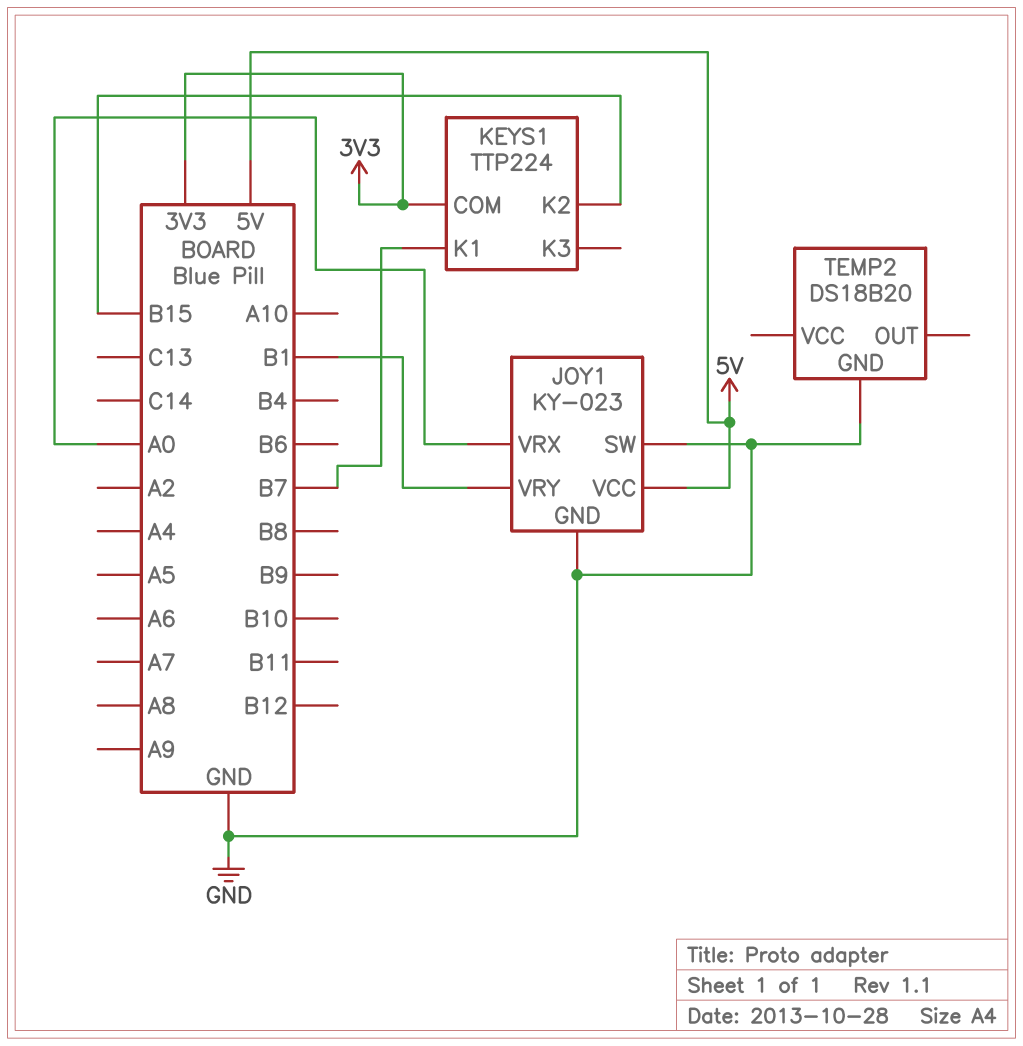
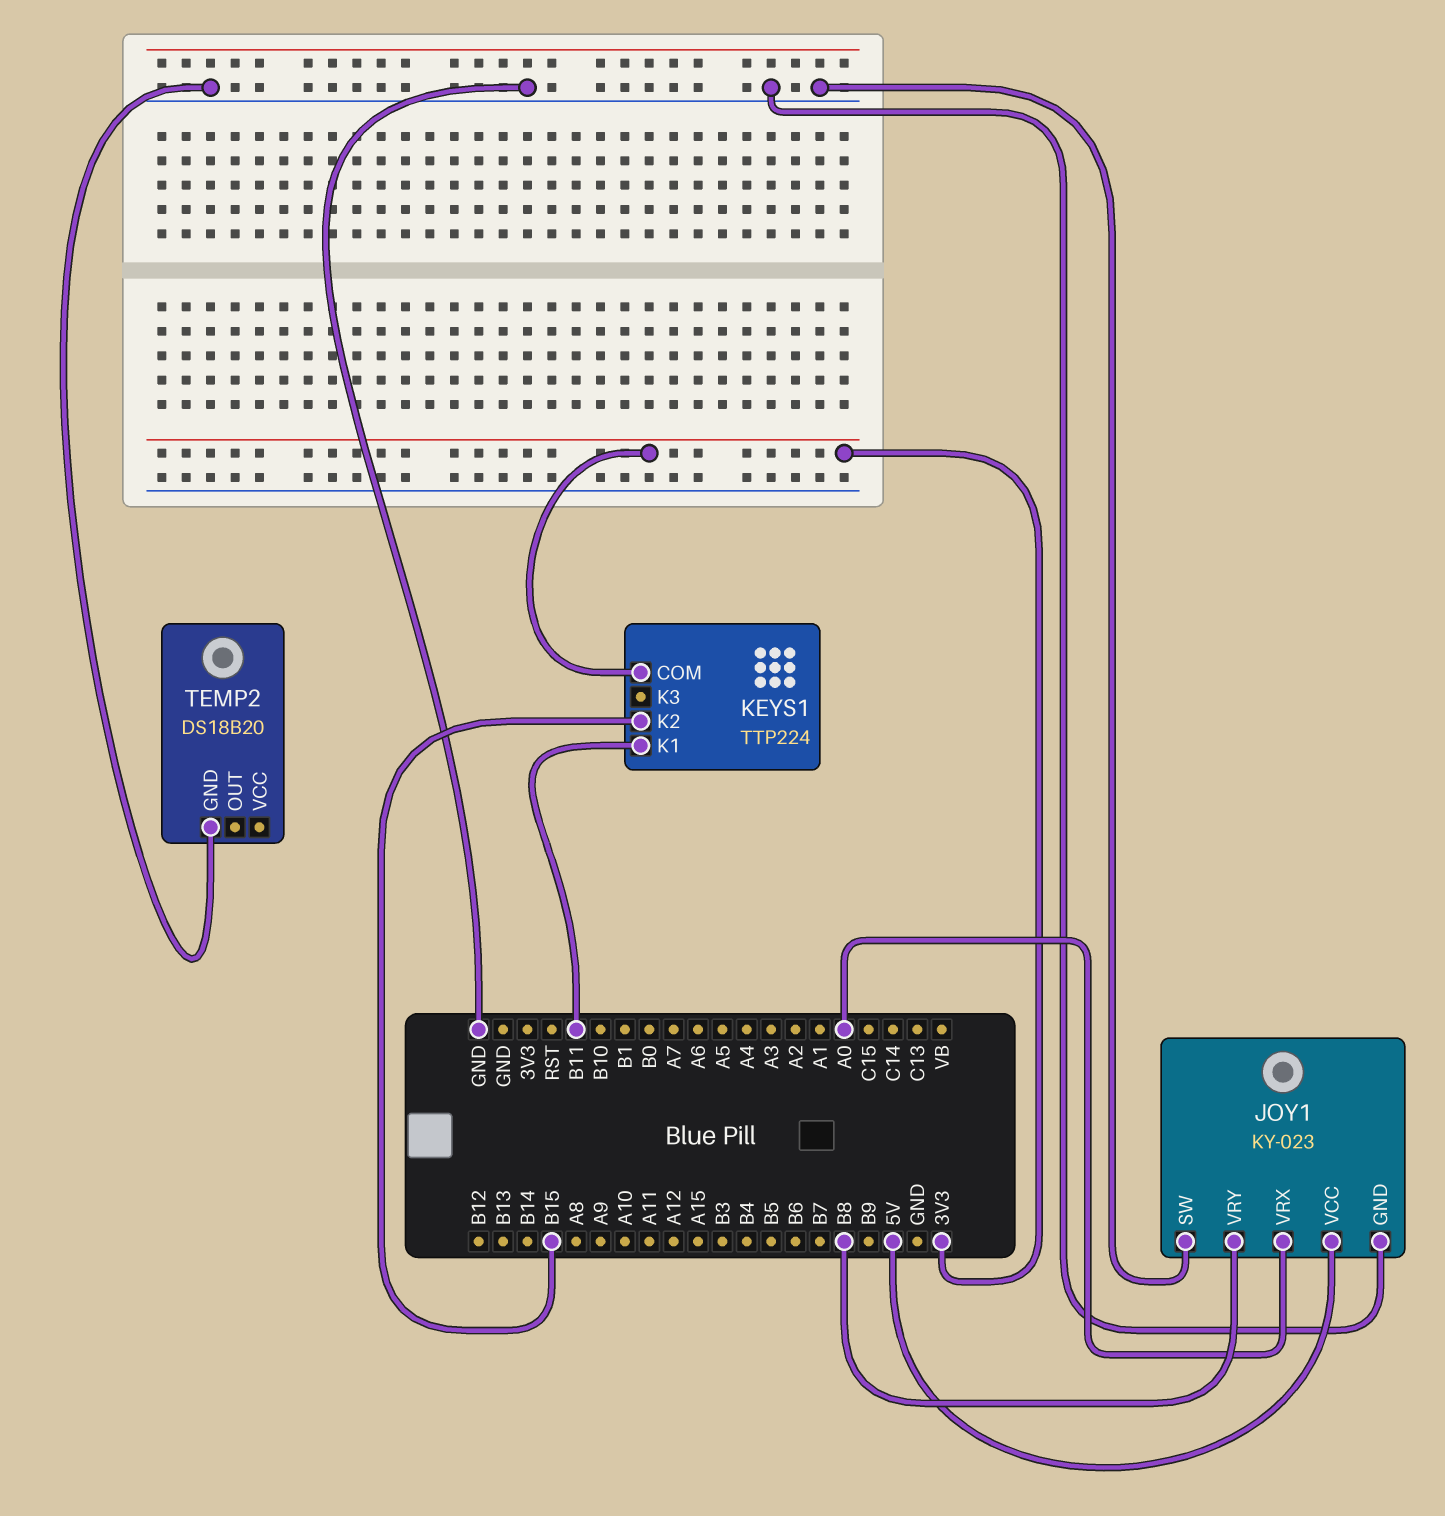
JOY1 pin VRY: B1 -> B8
KEYS1 pin K1: B7 -> B11

